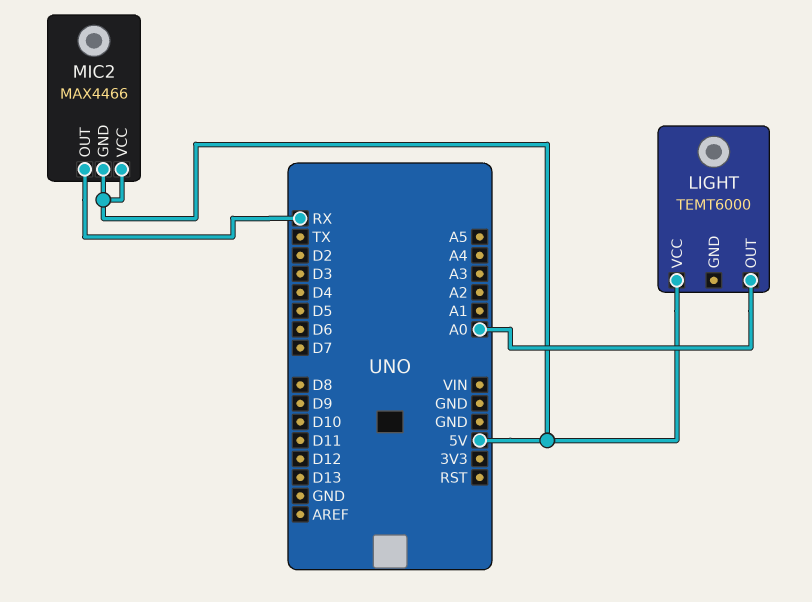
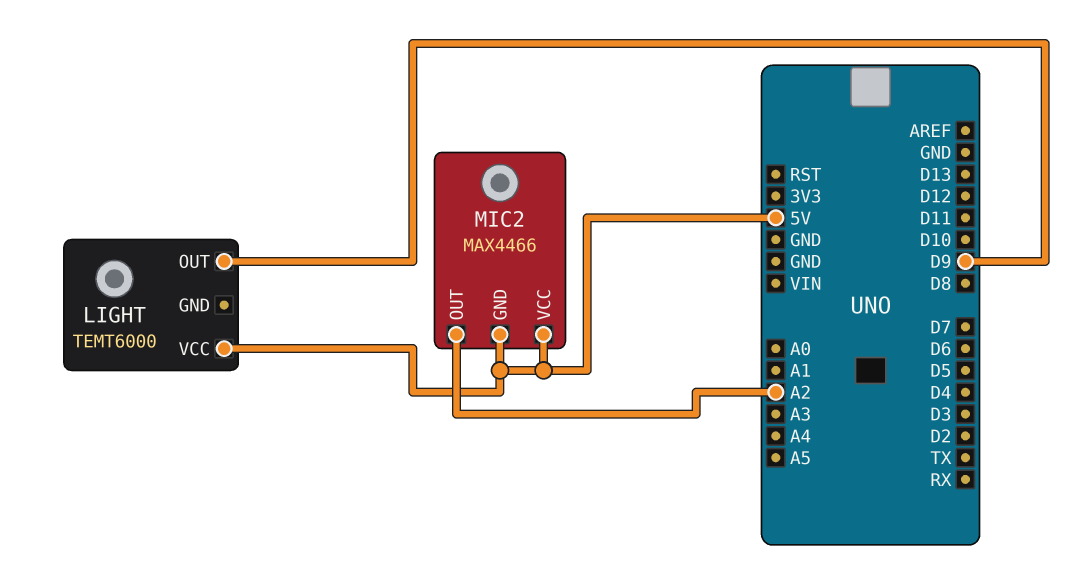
LIGHT pin OUT: A0 -> D9
MIC2 pin OUT: RX -> A2

